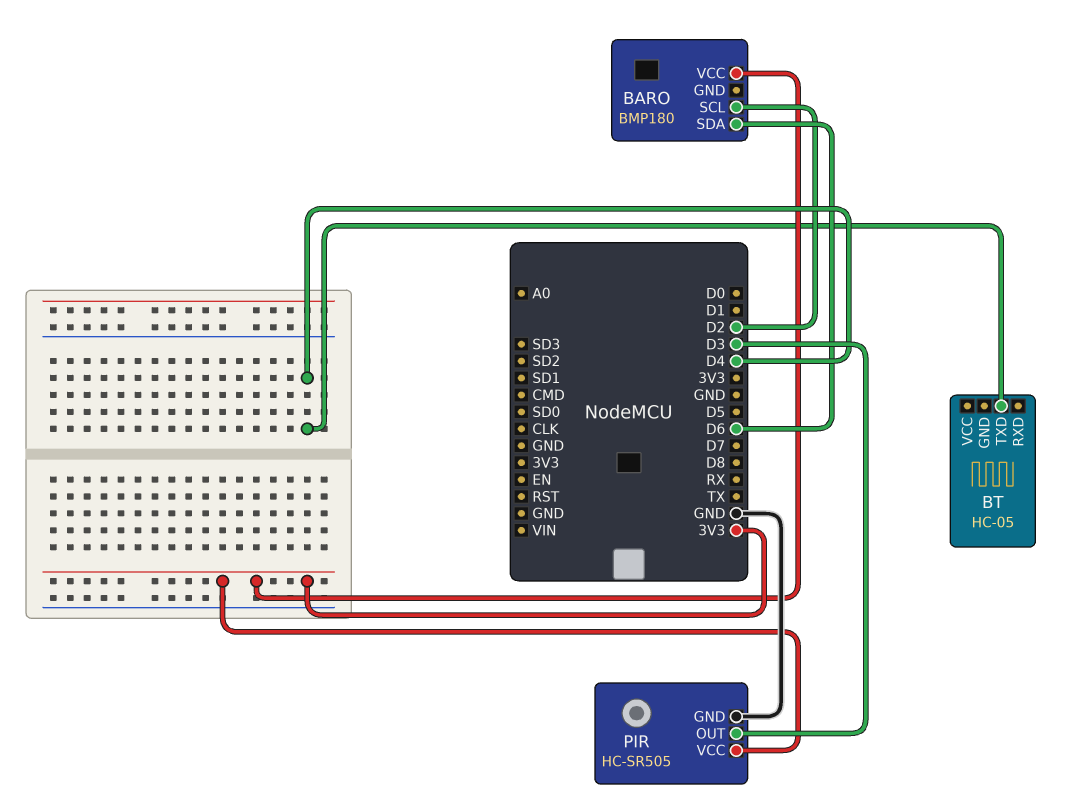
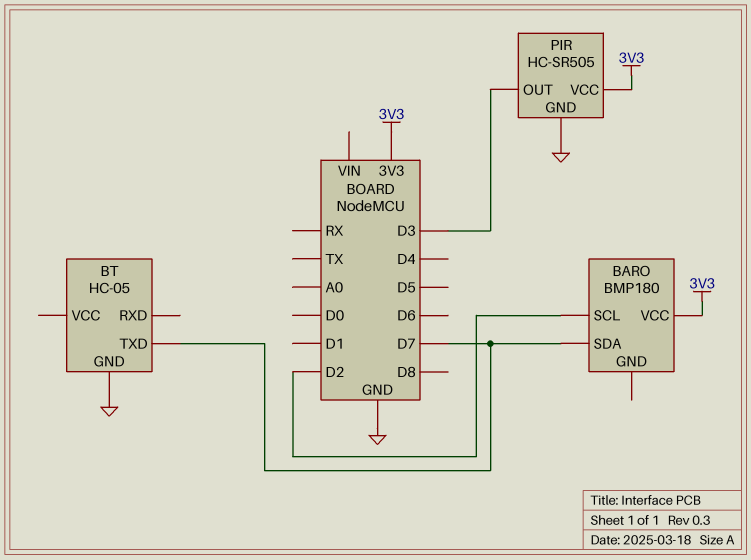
BARO pin SDA: D6 -> D7
BT pin GND: none -> GND
BT pin TXD: D4 -> D7

